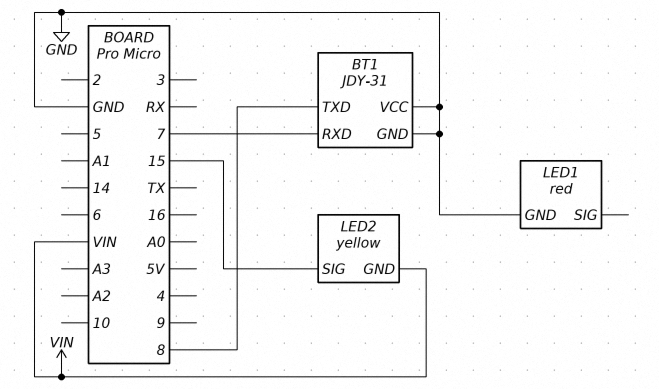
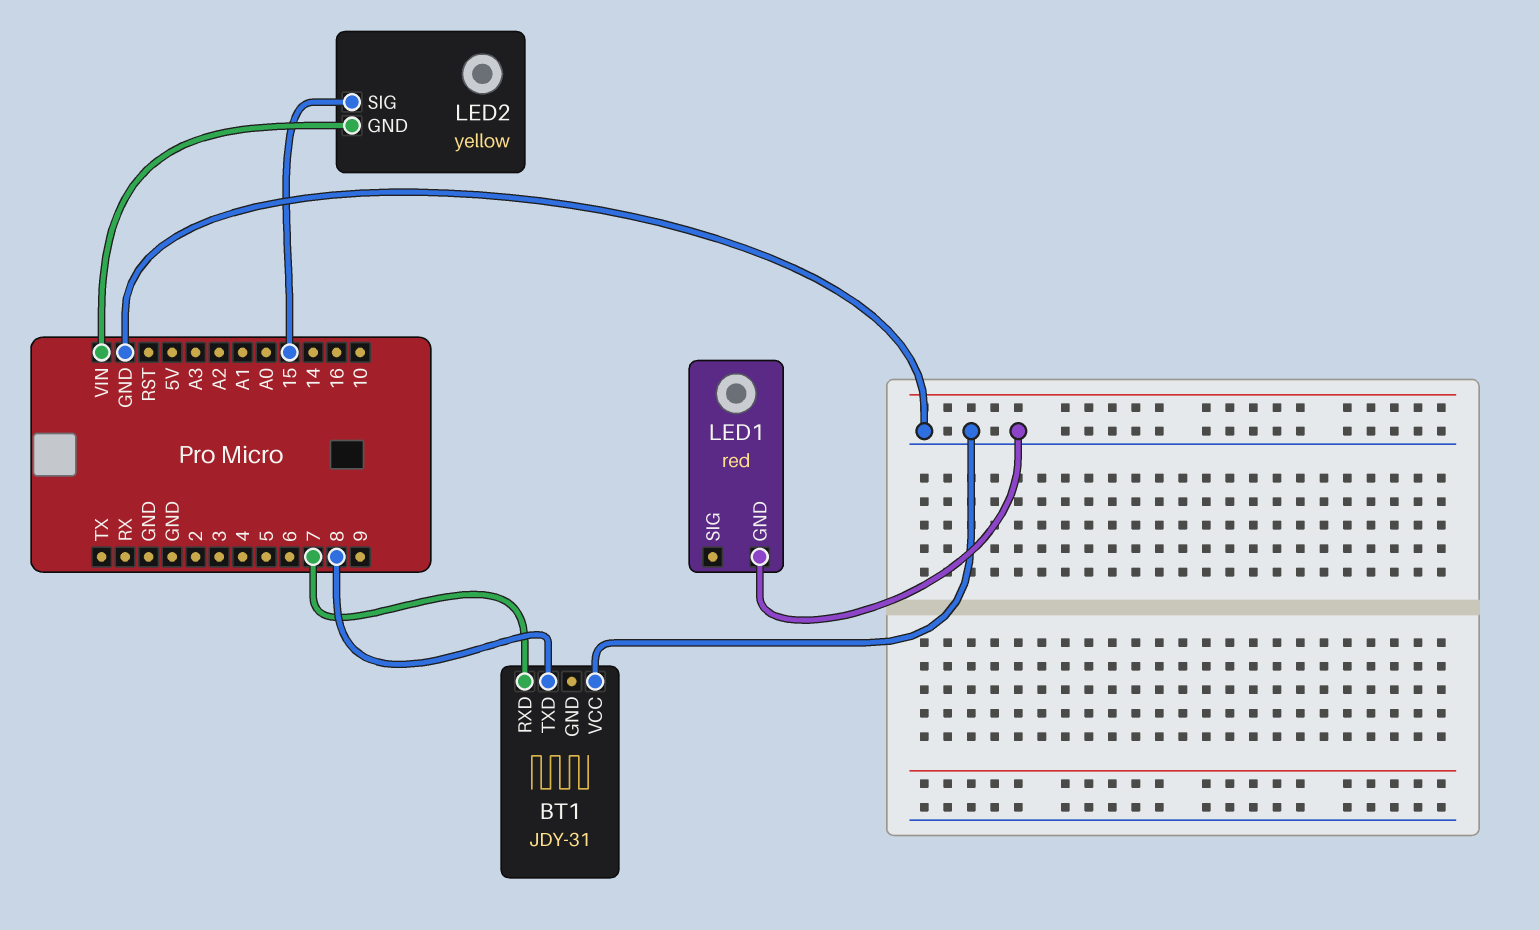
BT1 pin GND: GND -> none

